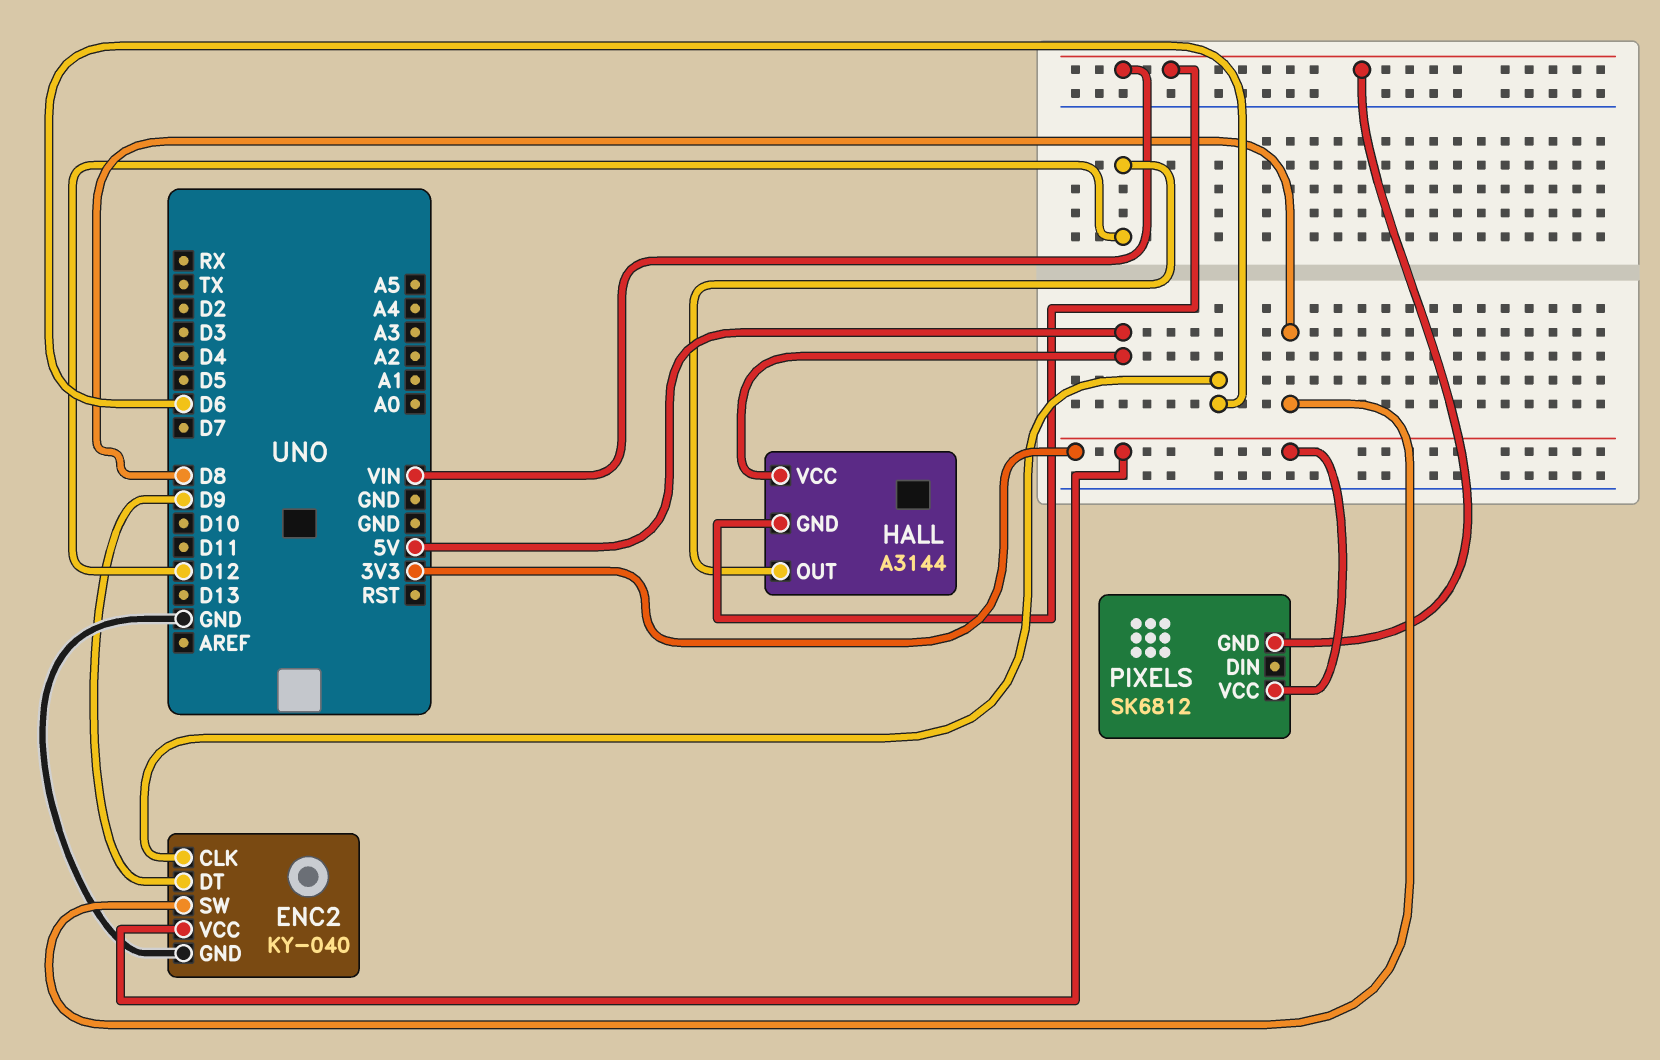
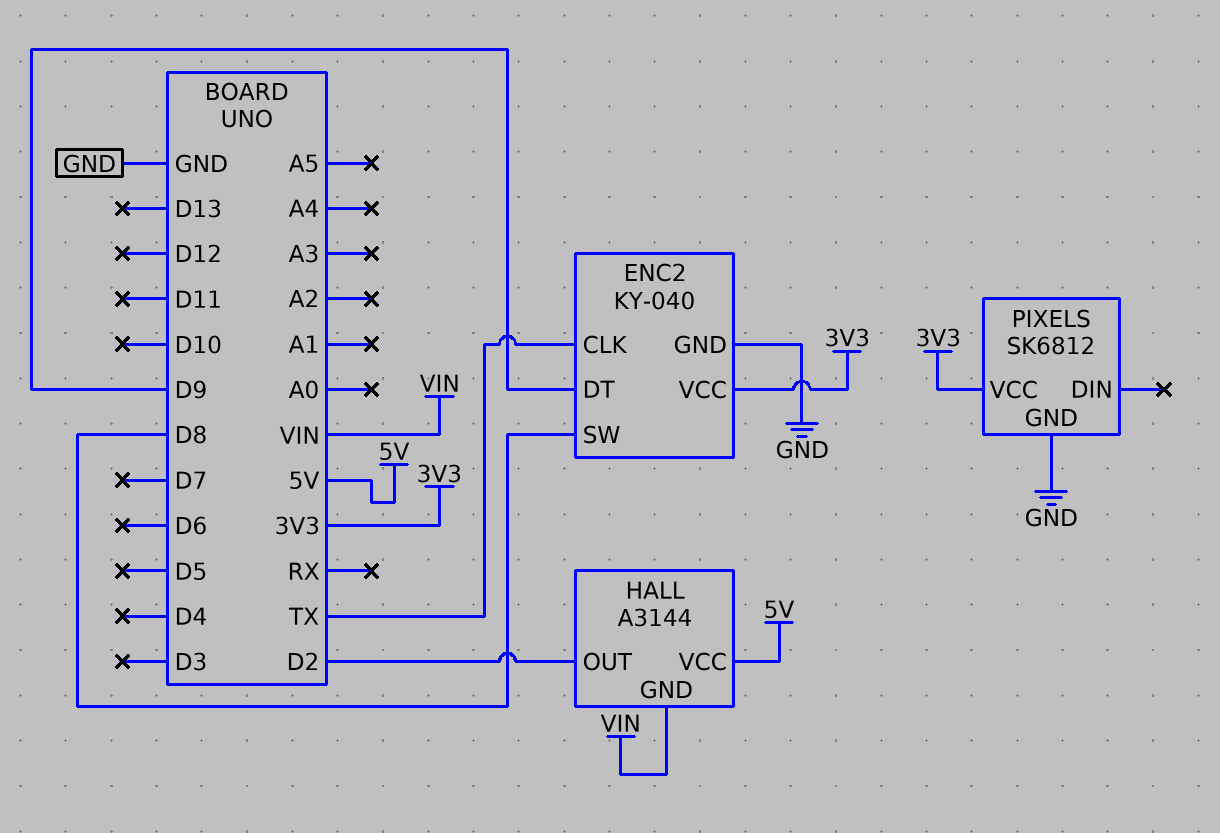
ENC2 pin CLK: D6 -> TX
HALL pin OUT: D12 -> D2
PIXELS pin GND: VIN -> GND

